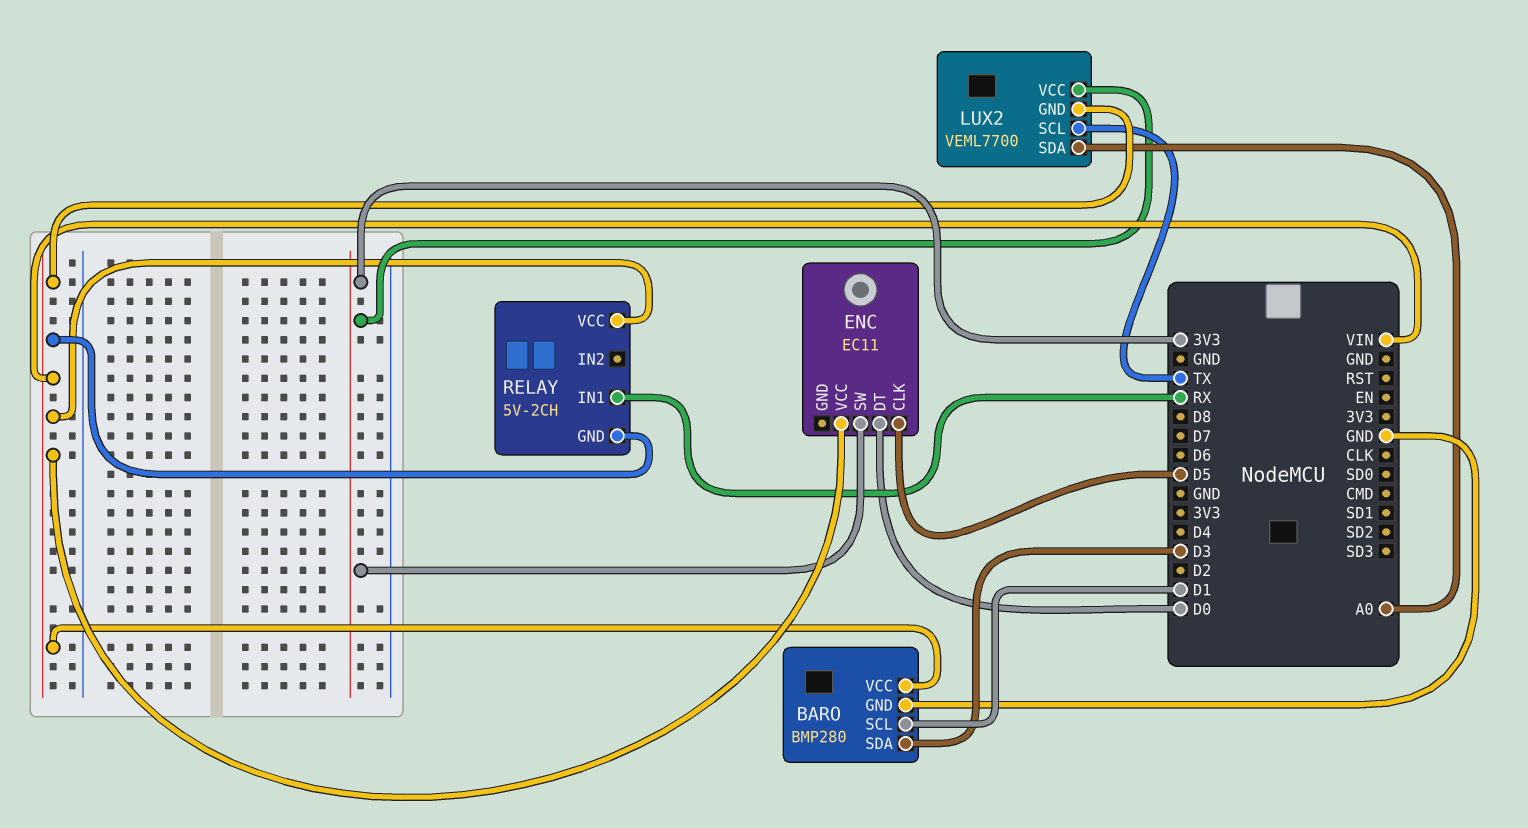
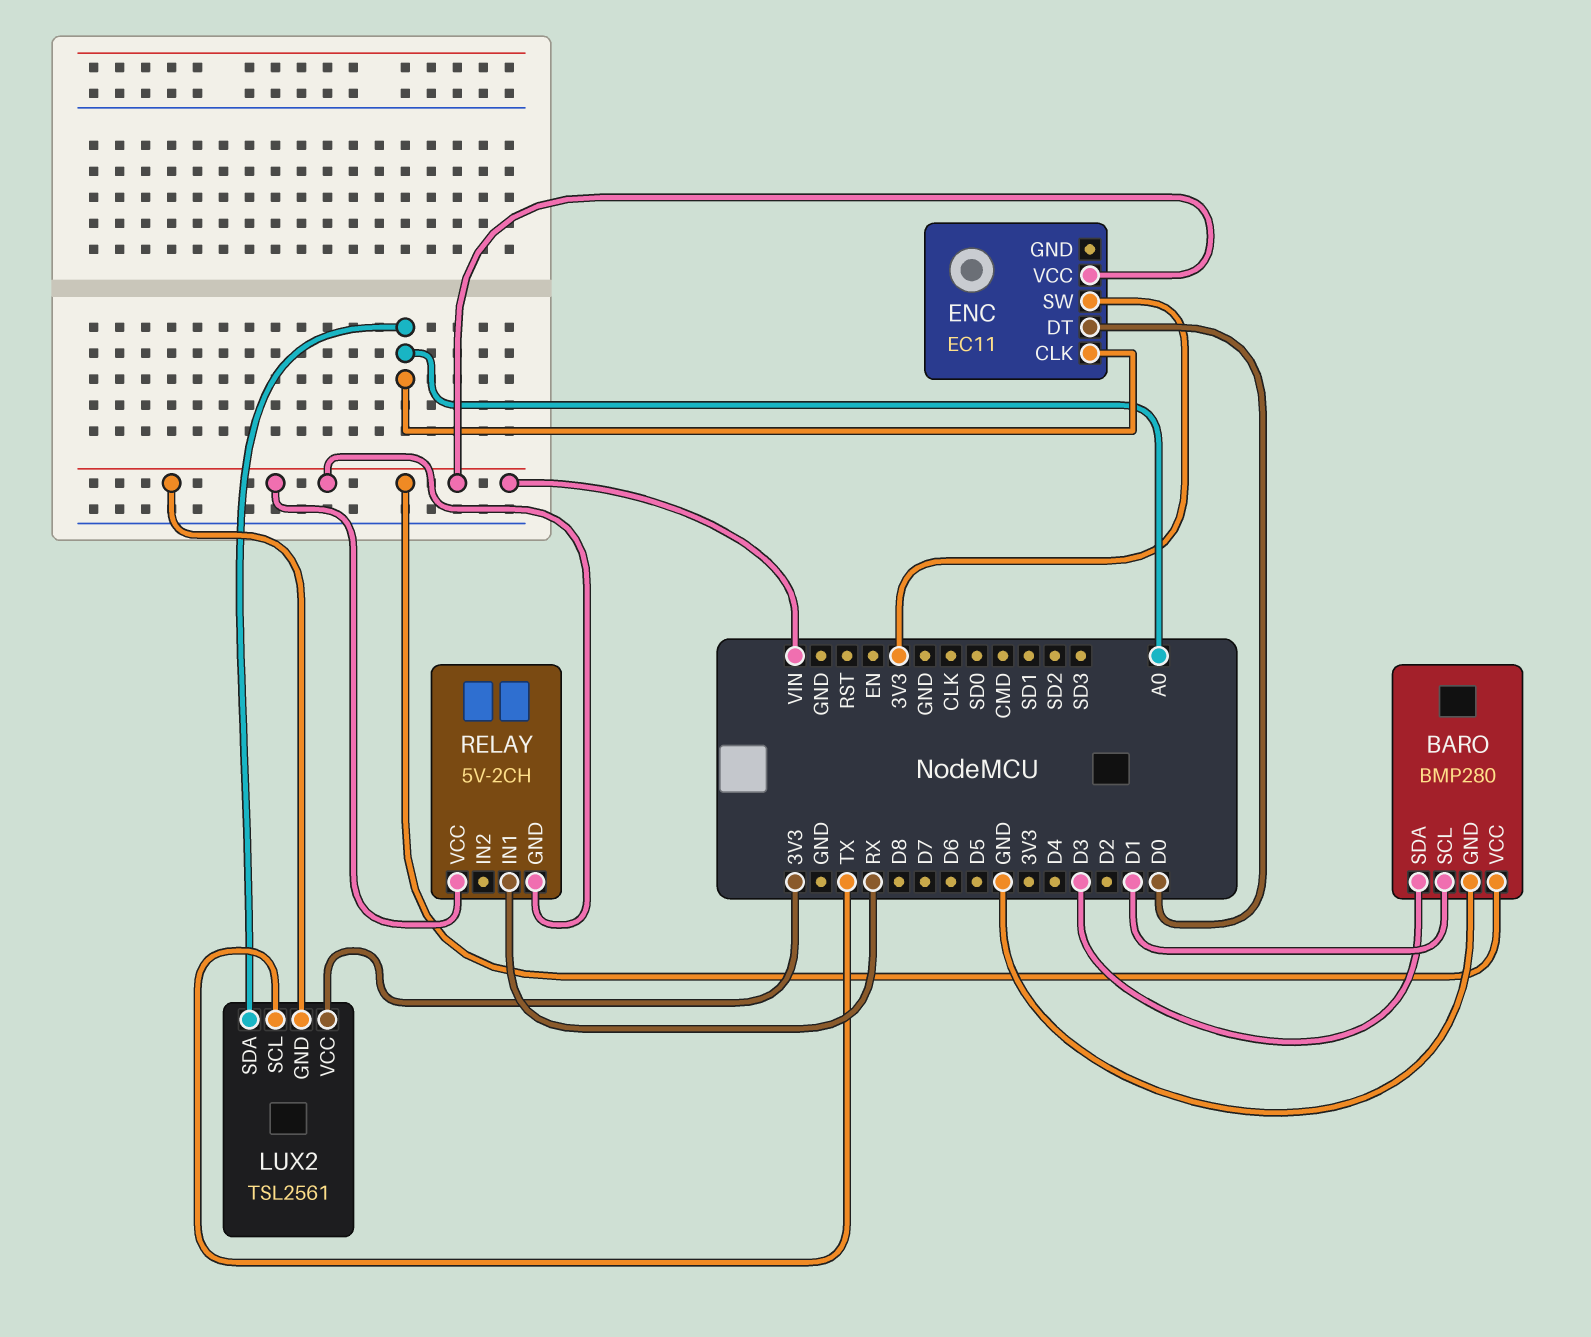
ENC pin CLK: D5 -> A0
LUX2: VEML7700 -> TSL2561

